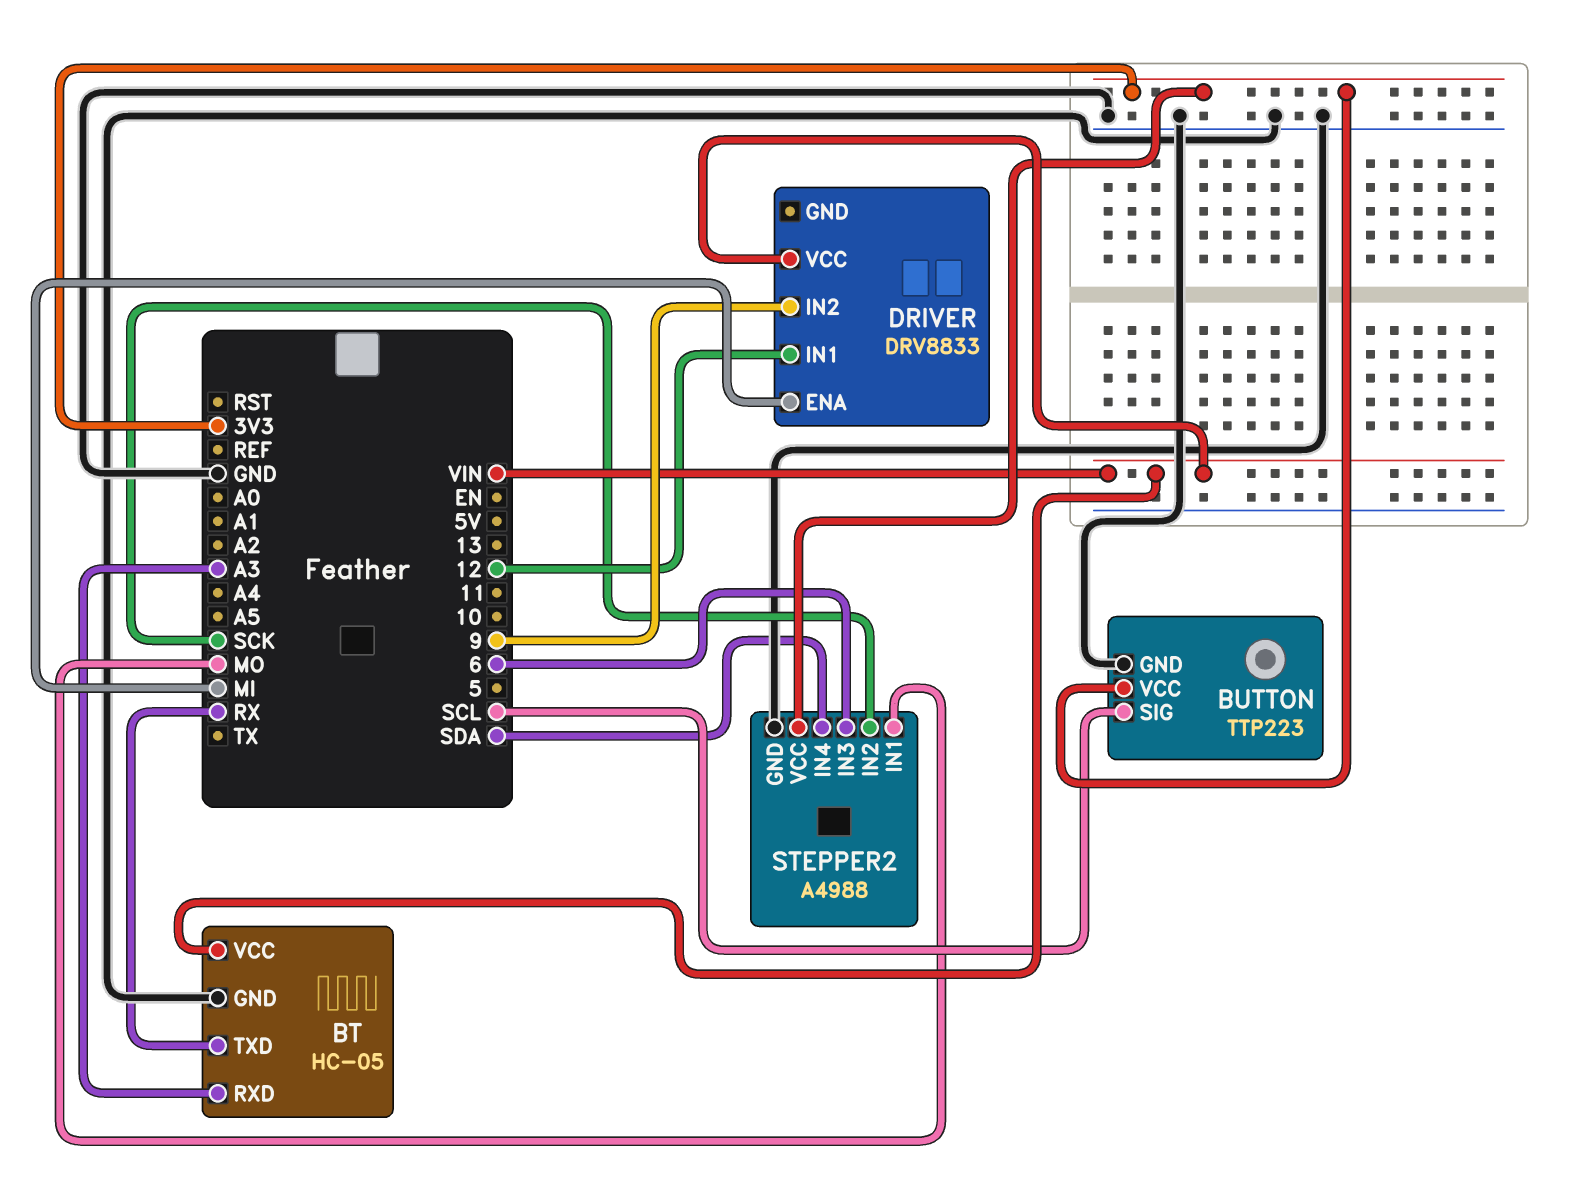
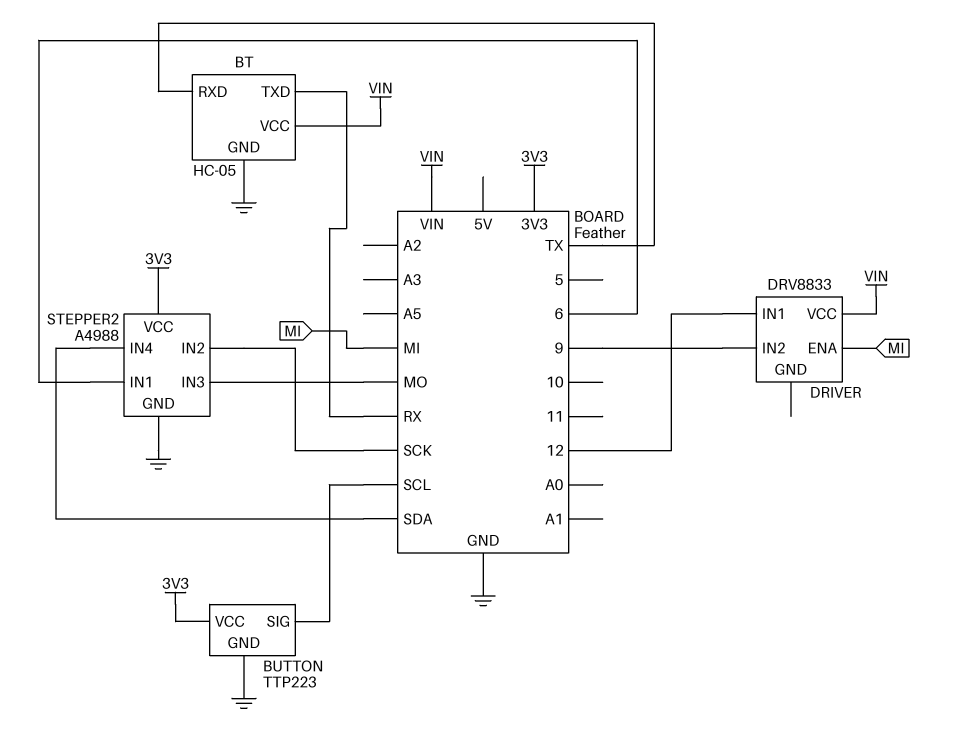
BT pin RXD: A3 -> TX
STEPPER2 pin IN1: MO -> 6
STEPPER2 pin IN3: 6 -> MO

